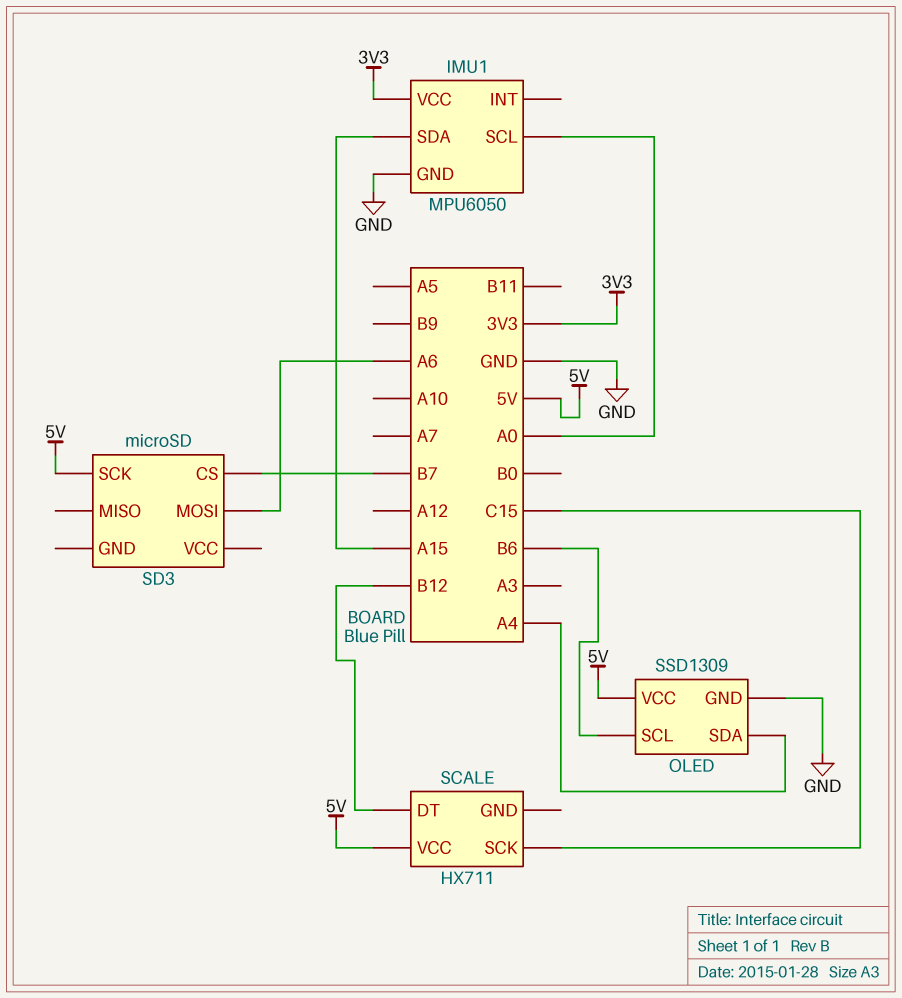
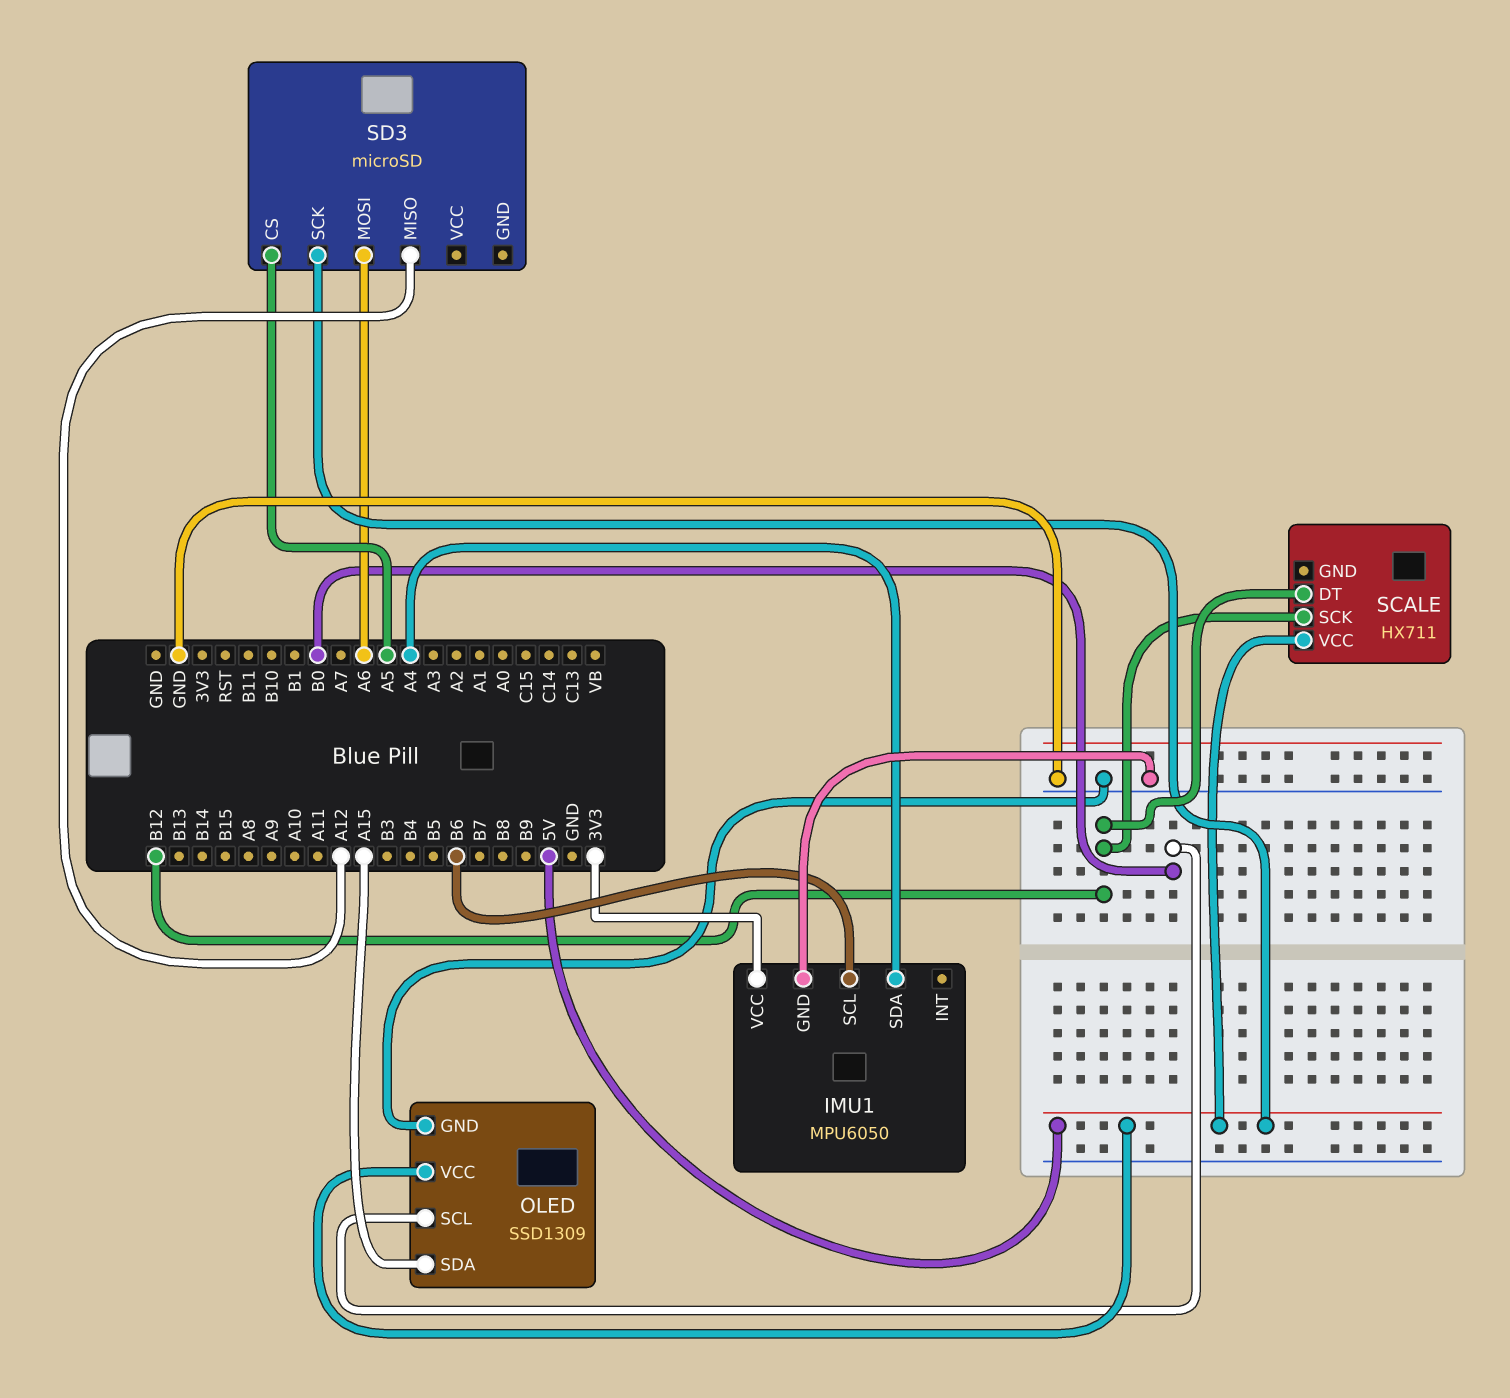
IMU1 pin SCL: A0 -> B6
IMU1 pin SDA: A15 -> A4
OLED pin SCL: B6 -> B0
OLED pin SDA: A4 -> A15
SCALE pin SCK: C15 -> B12
SD3 pin CS: B7 -> A5
SD3 pin MISO: none -> A12

